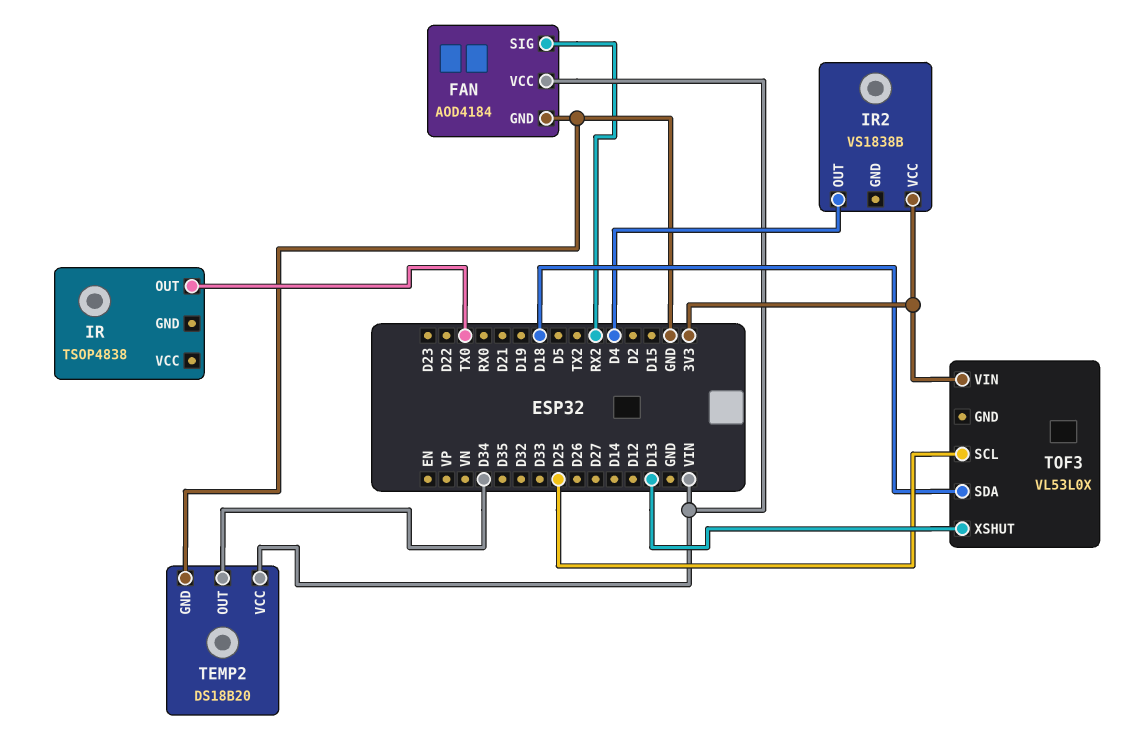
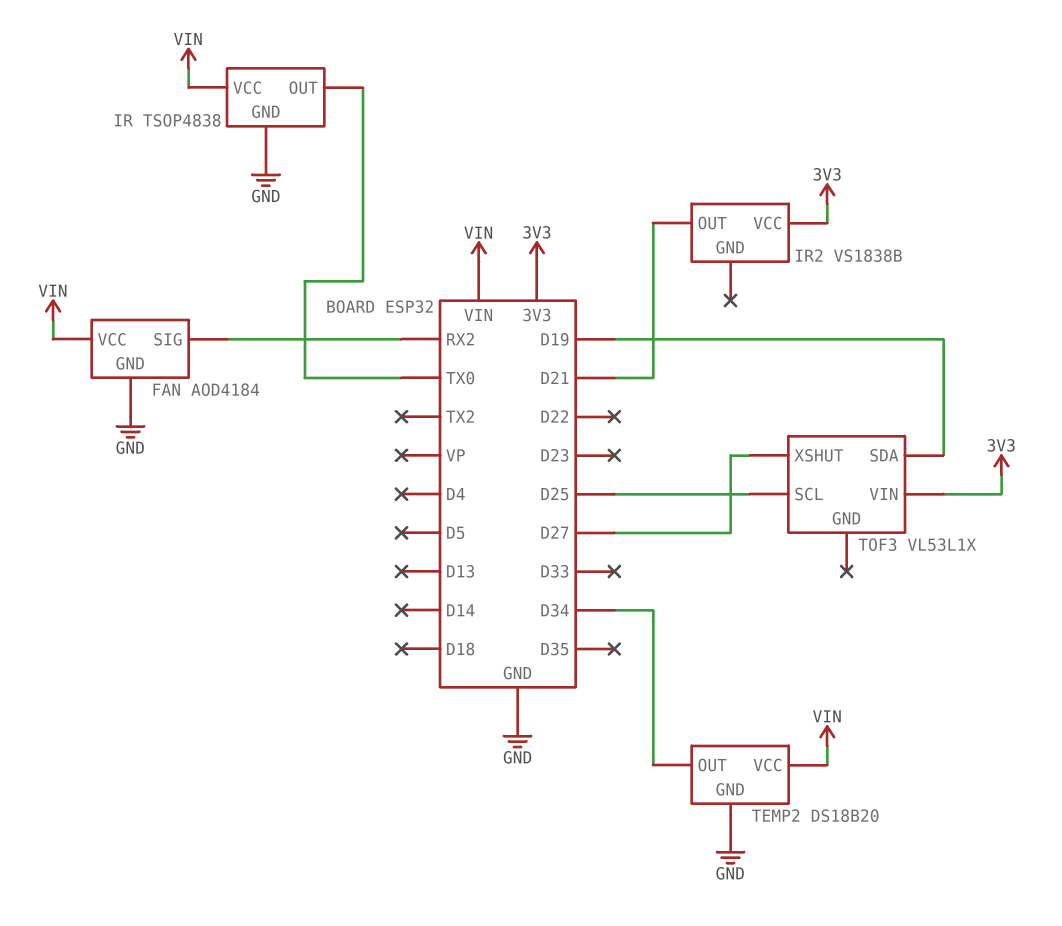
IR pin GND: none -> GND
IR pin VCC: none -> VIN
IR2 pin OUT: D4 -> D21
TOF3: VL53L0X -> VL53L1X
TOF3 pin SDA: D18 -> D19
TOF3 pin XSHUT: D13 -> D27

